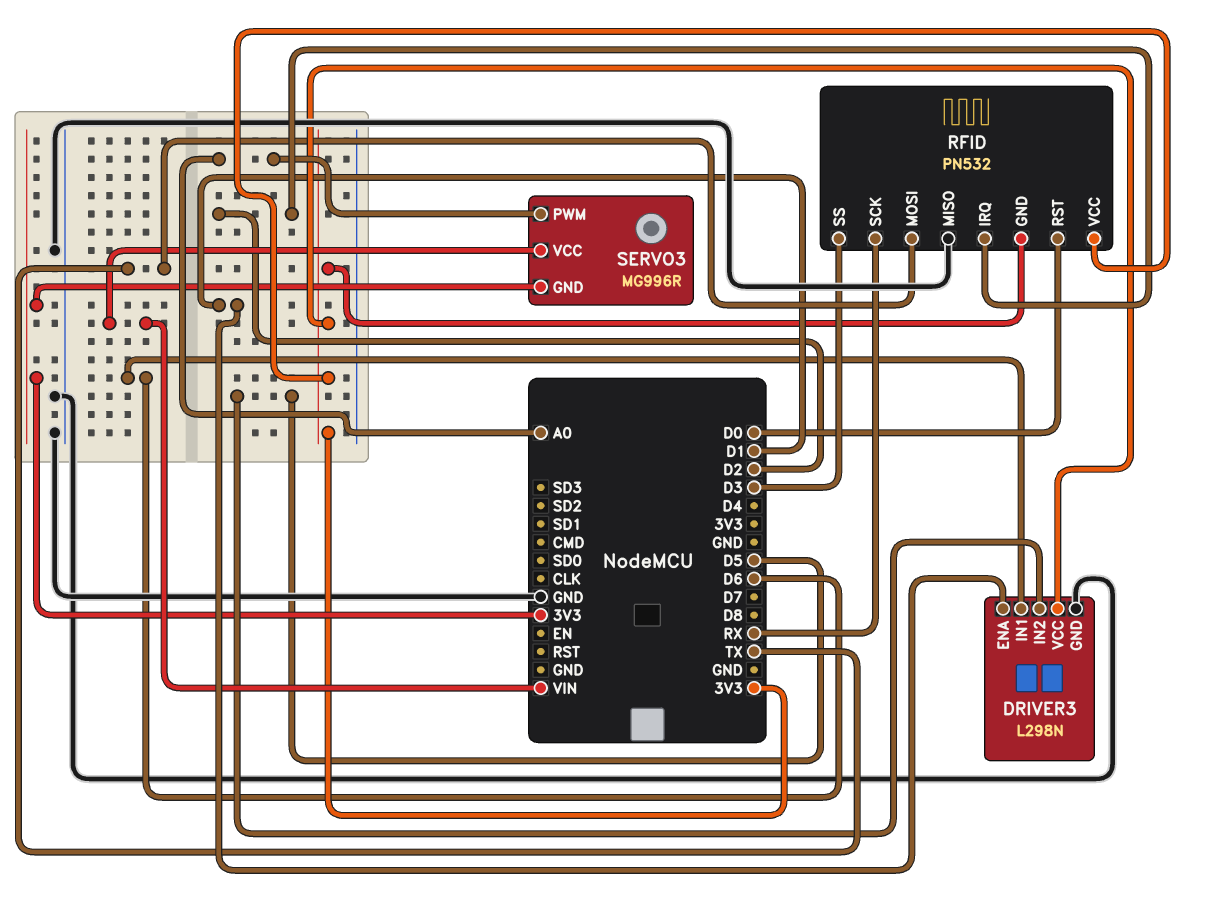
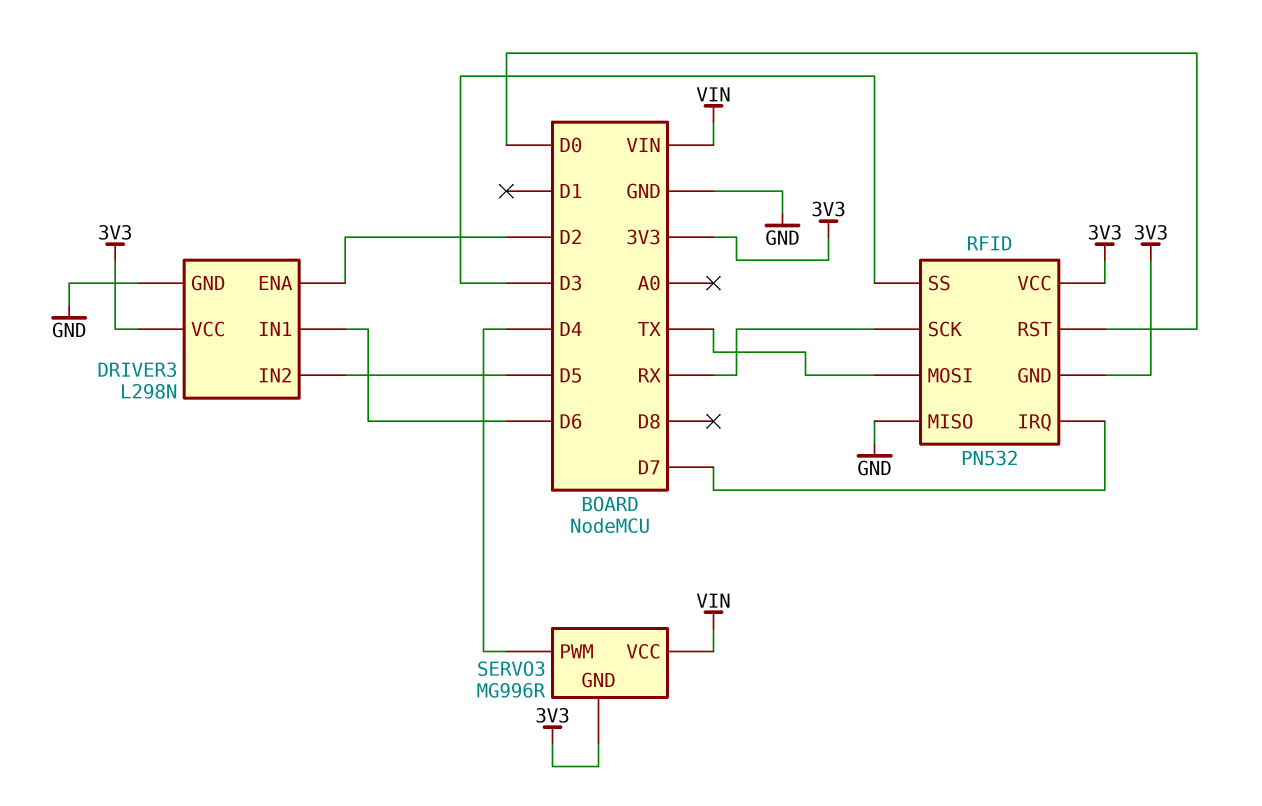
DRIVER3 pin ENA: D1 -> D2
RFID pin IRQ: D2 -> D7
SERVO3 pin PWM: A0 -> D4

